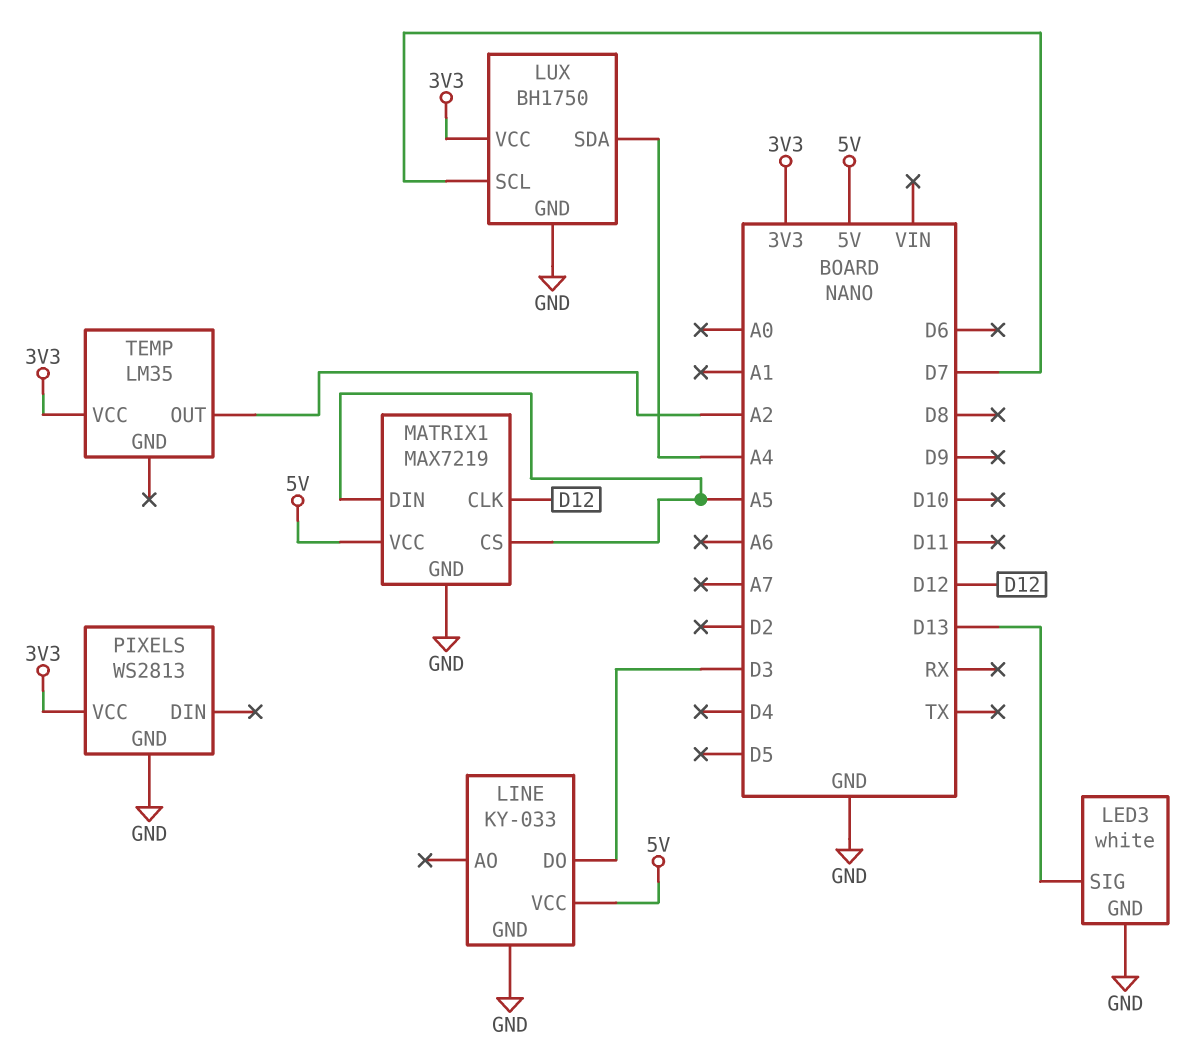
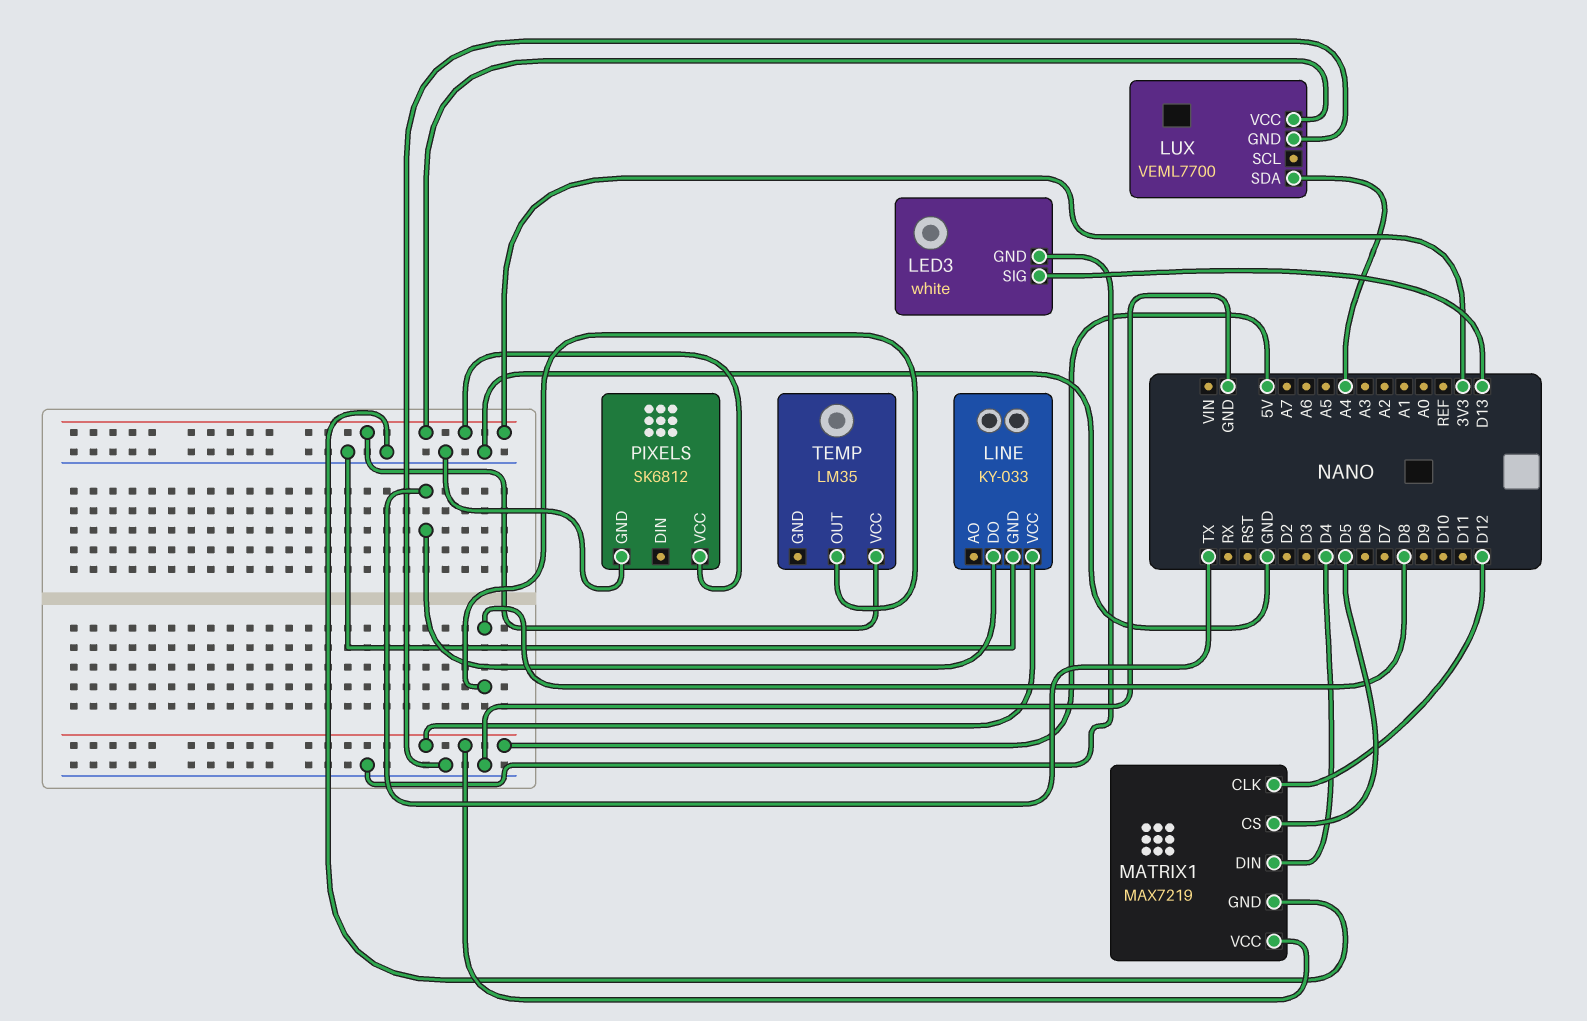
LINE pin DO: D3 -> TX
LUX: BH1750 -> VEML7700
LUX pin SCL: D7 -> none
MATRIX1 pin CS: A5 -> D5
MATRIX1 pin DIN: A5 -> D4
PIXELS: WS2813 -> SK6812
TEMP pin OUT: A2 -> D8

